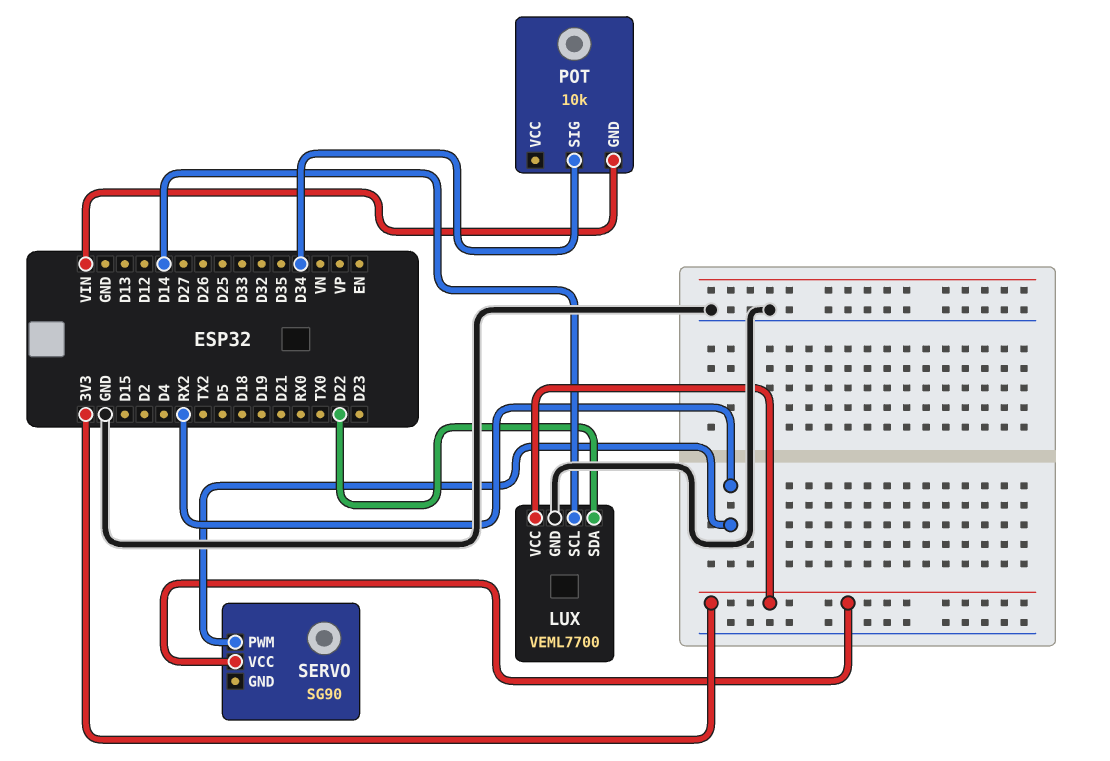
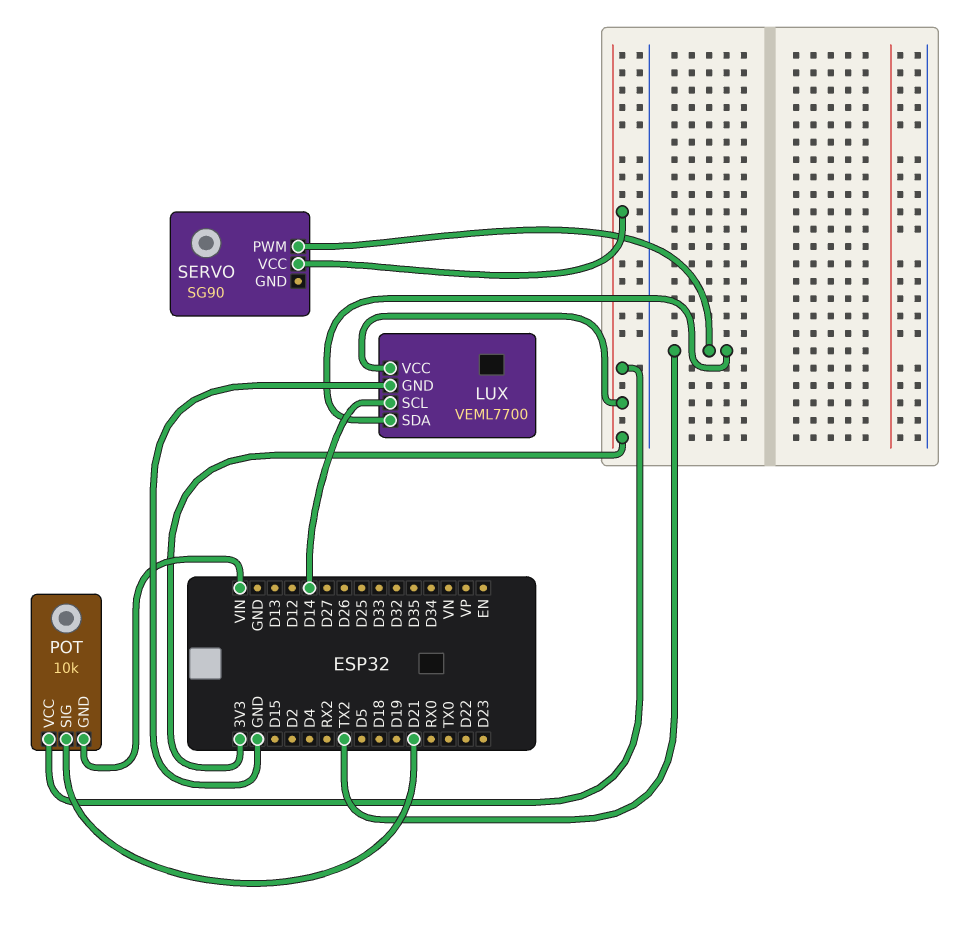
LUX pin SDA: D22 -> TX2
POT pin SIG: D34 -> D21
POT pin VCC: none -> 3V3
SERVO pin PWM: RX2 -> TX2

